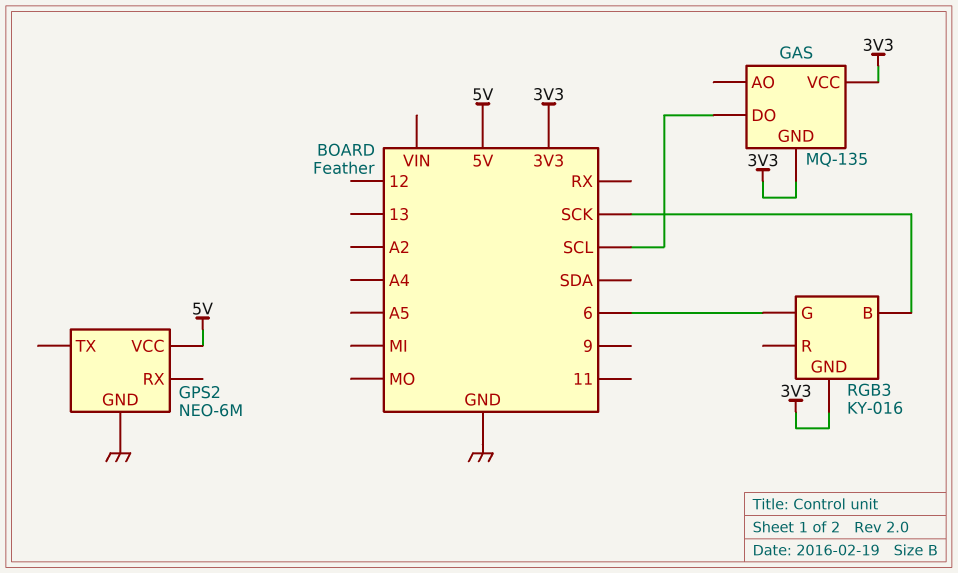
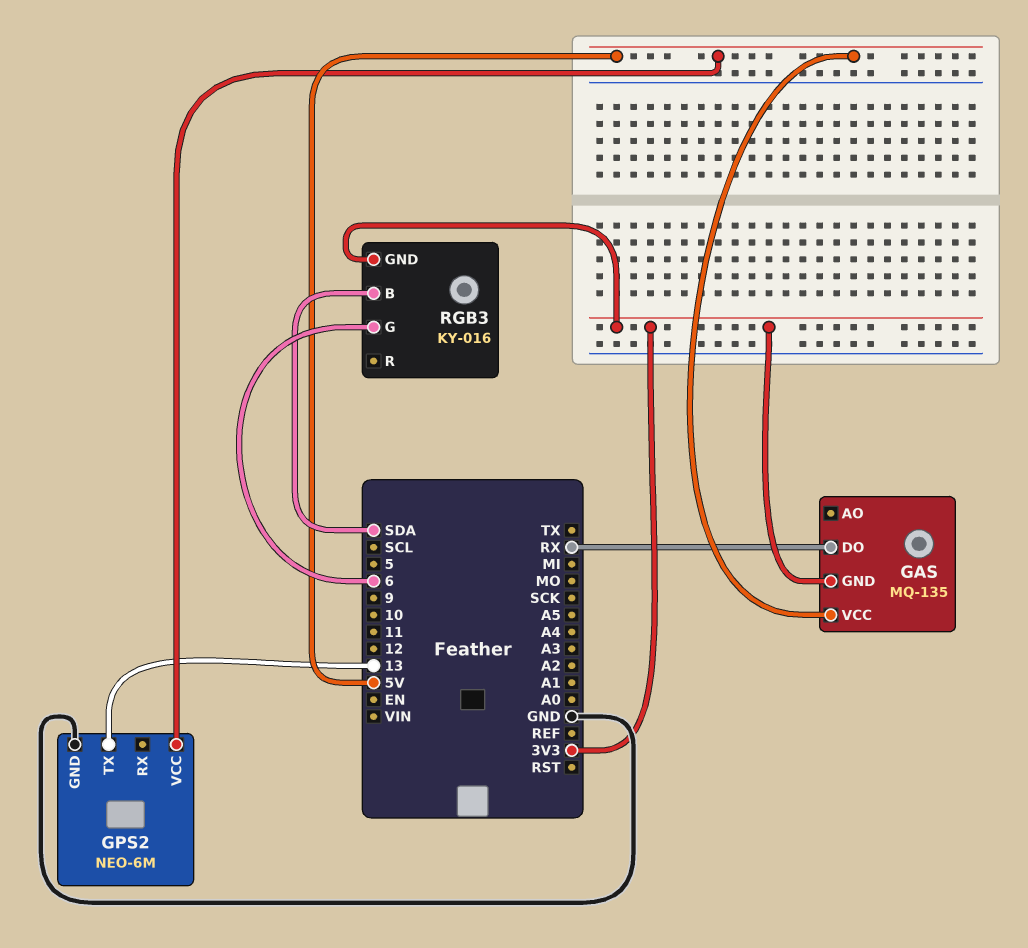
GAS pin DO: SCL -> RX
GAS pin VCC: 3V3 -> 5V
GPS2 pin TX: none -> 13
RGB3 pin B: SCK -> SDA

